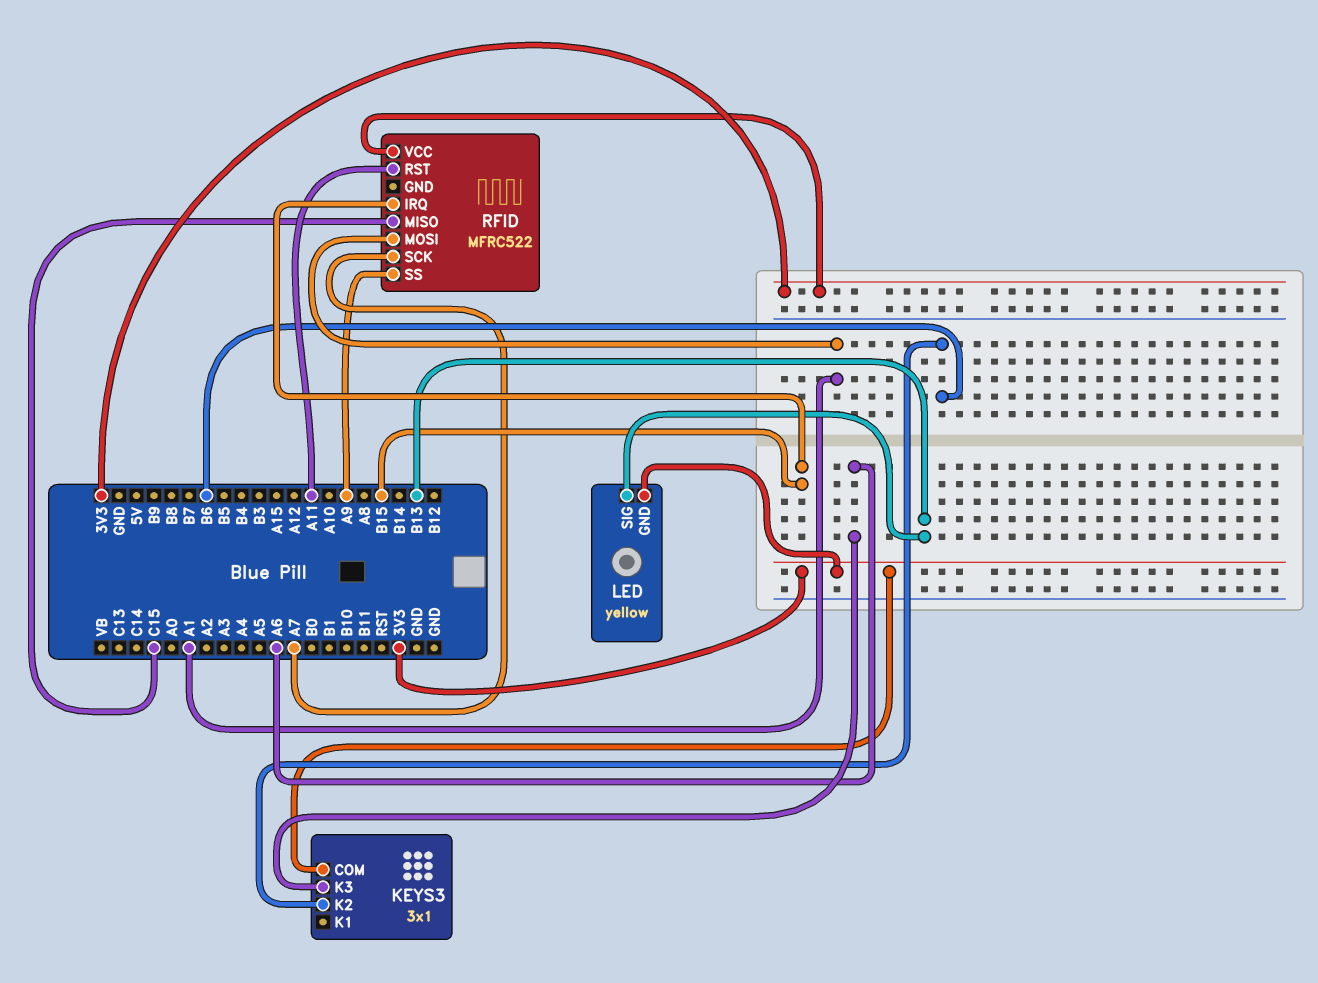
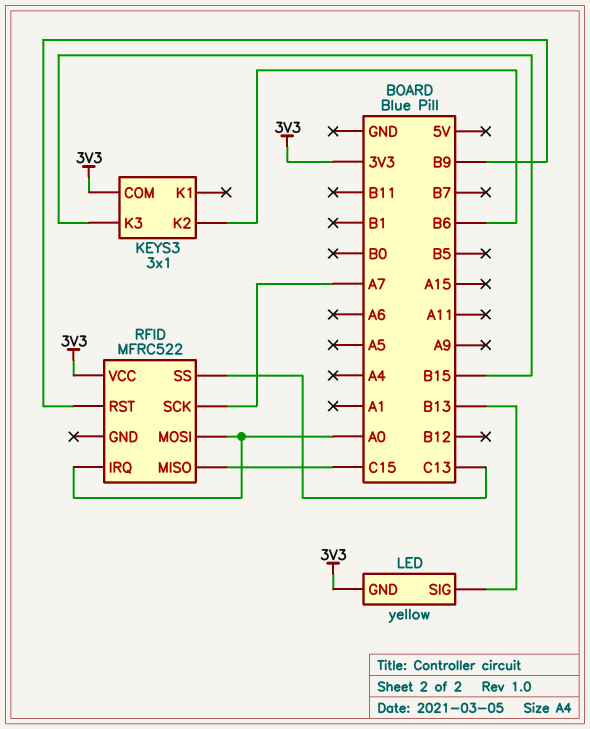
KEYS3 pin K3: A6 -> B15
RFID pin IRQ: B15 -> A0
RFID pin MOSI: A1 -> A0
RFID pin RST: A11 -> B9
RFID pin SS: A9 -> C13

